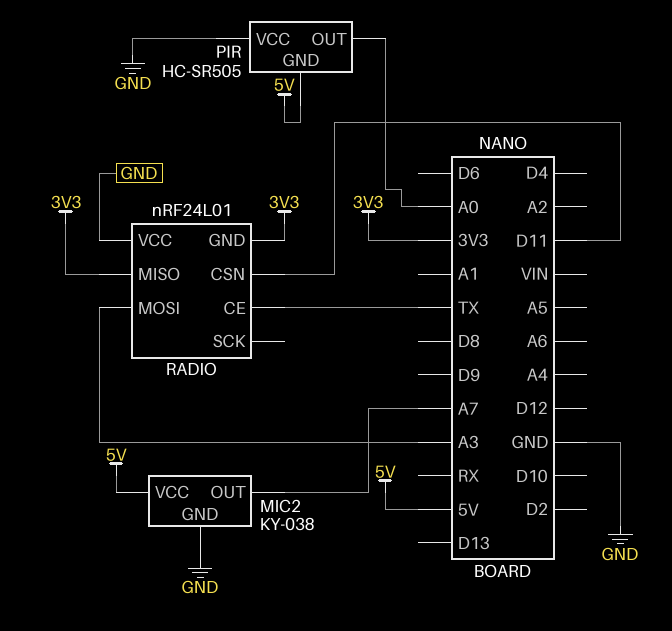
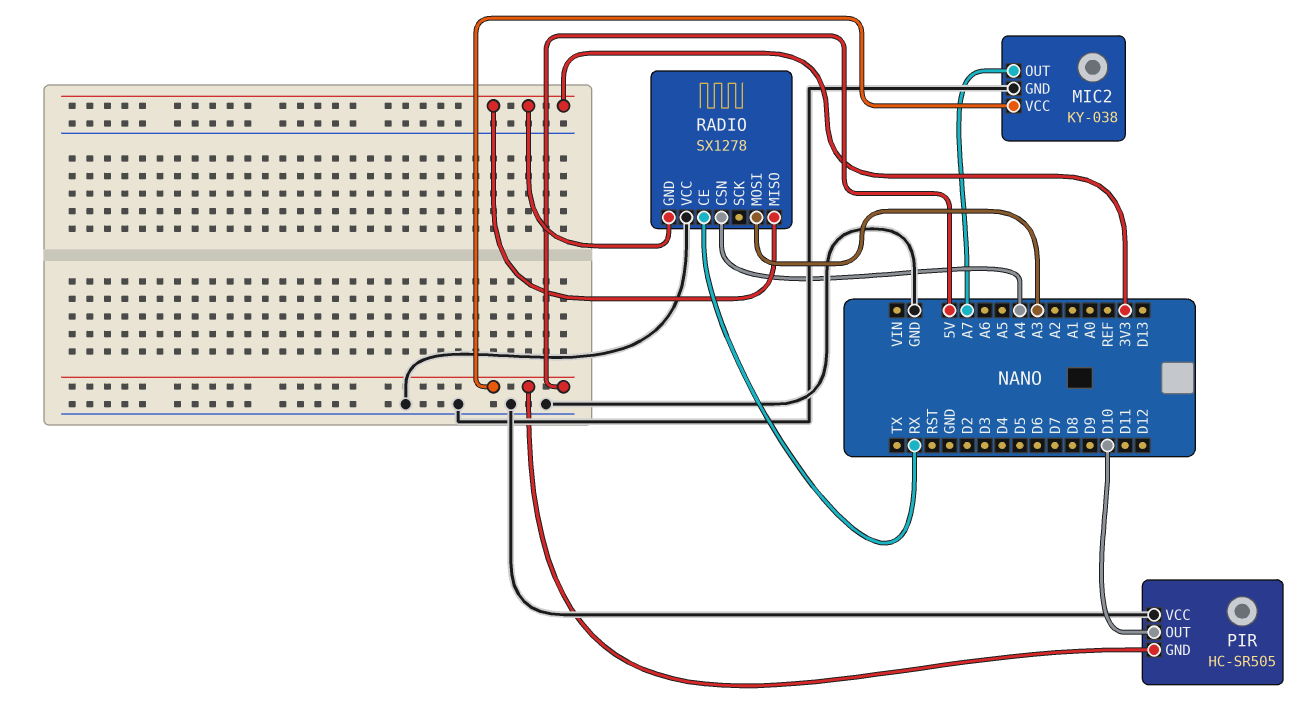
PIR pin OUT: A0 -> D10
RADIO: nRF24L01 -> SX1278
RADIO pin CE: TX -> RX
RADIO pin CSN: D11 -> A4

